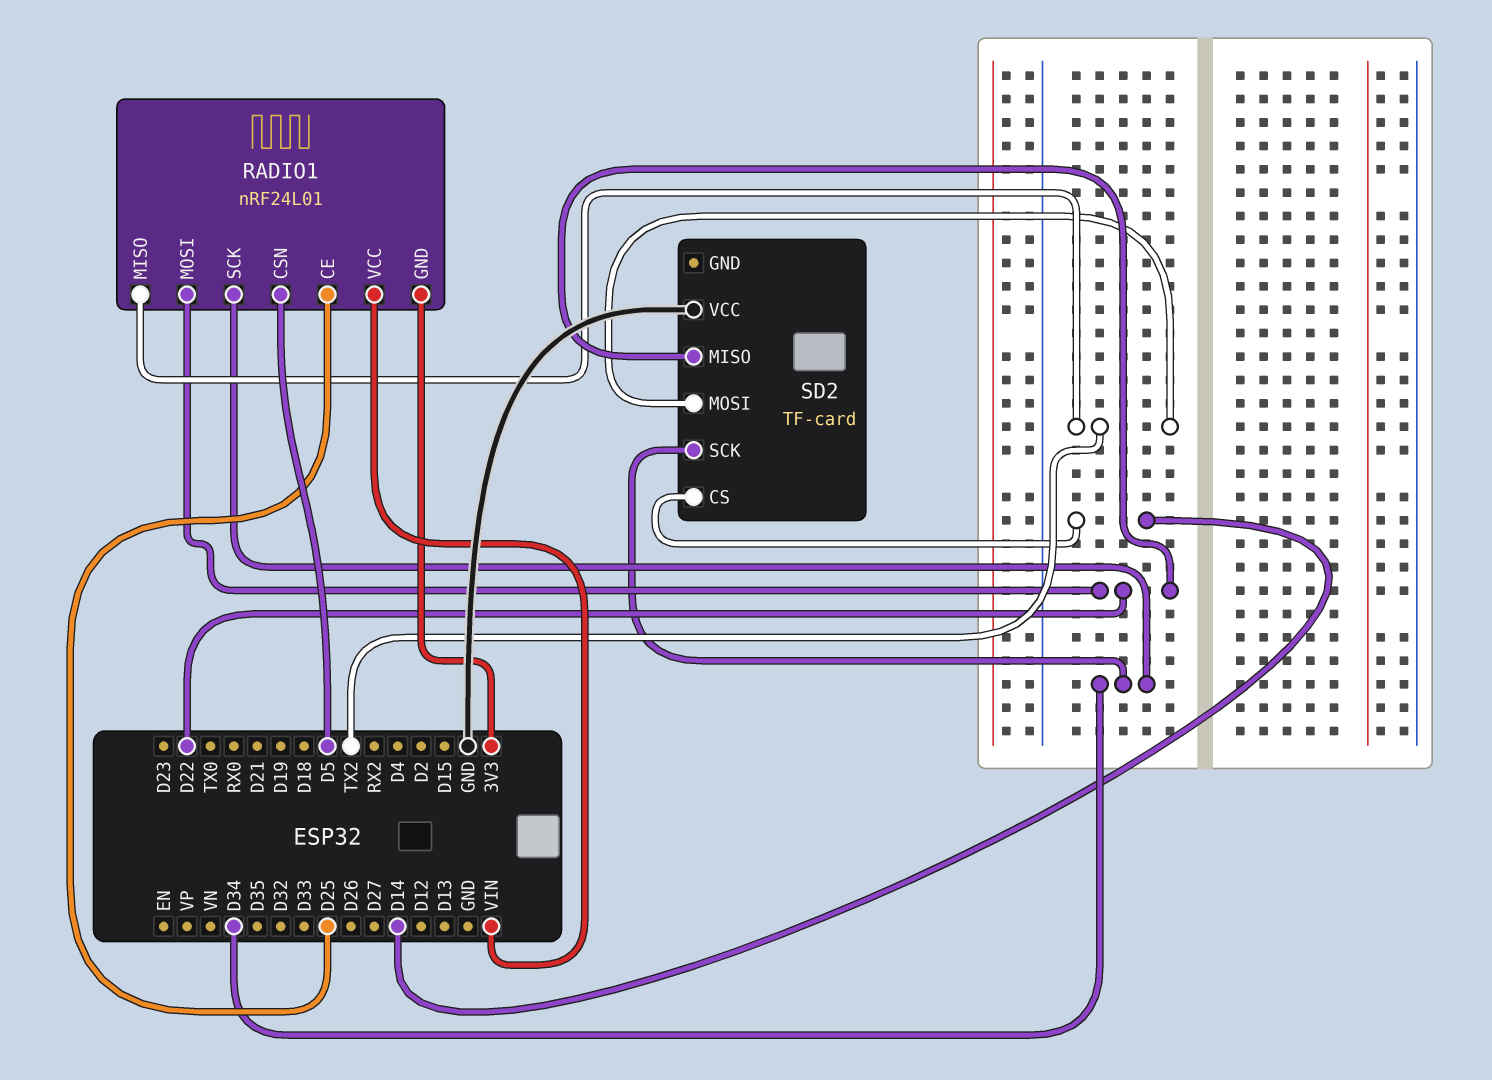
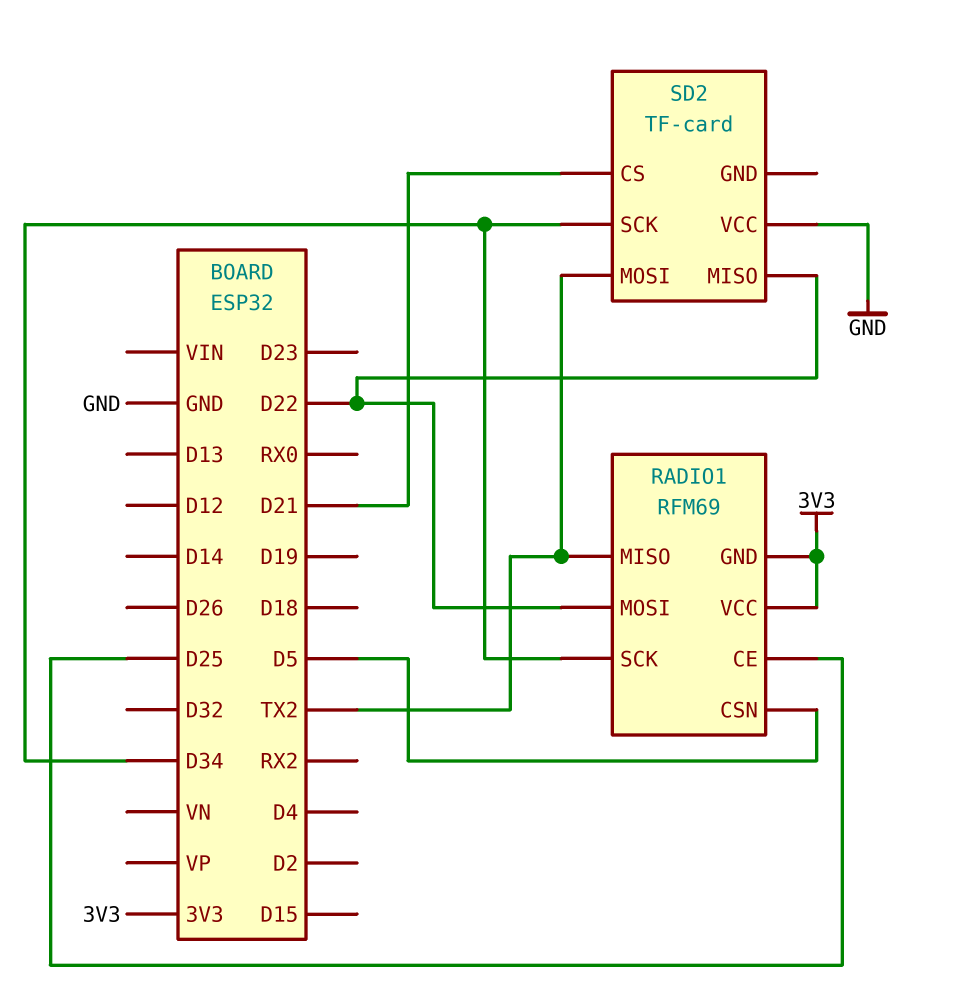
RADIO1: nRF24L01 -> RFM69
RADIO1 pin VCC: VIN -> 3V3
SD2 pin CS: D14 -> D21

